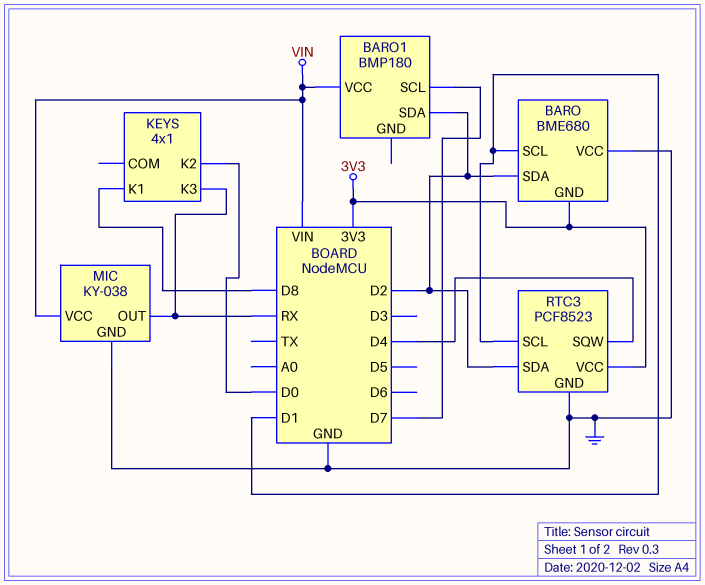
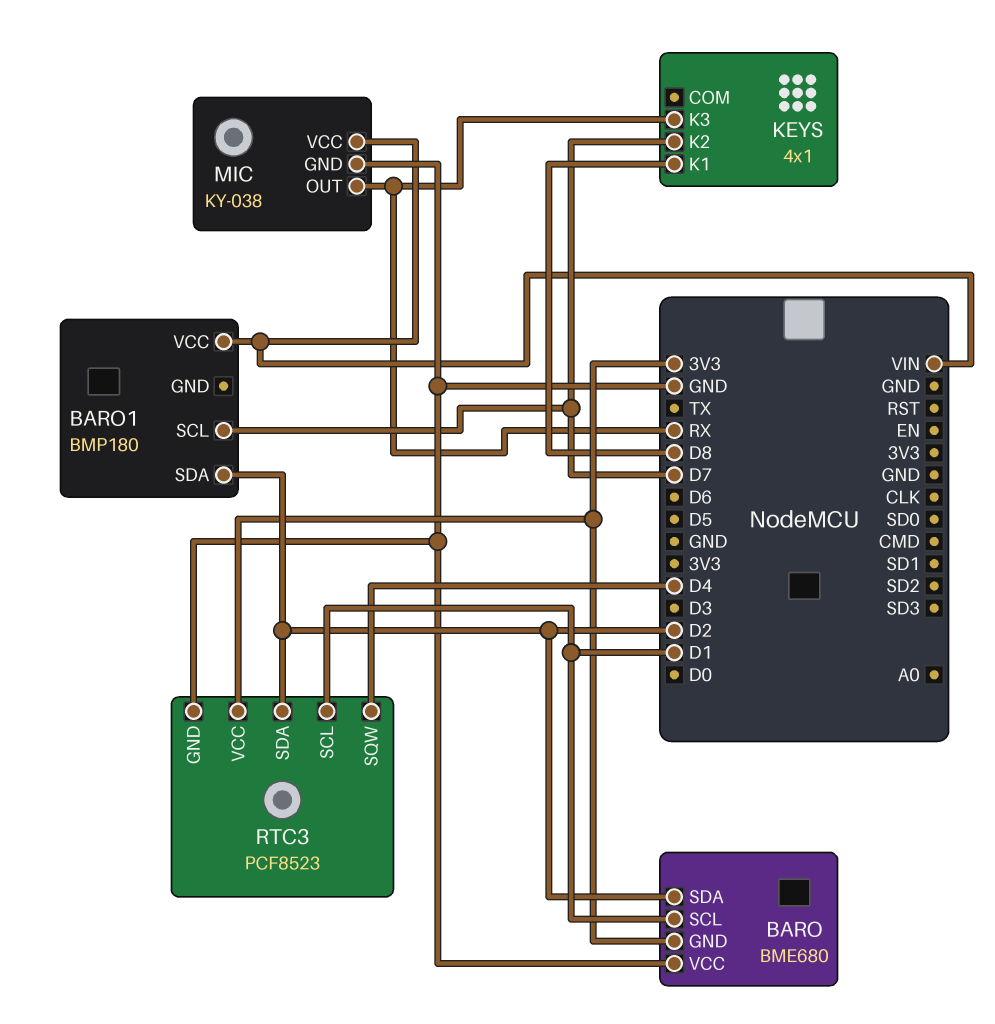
KEYS pin K2: D0 -> D7

